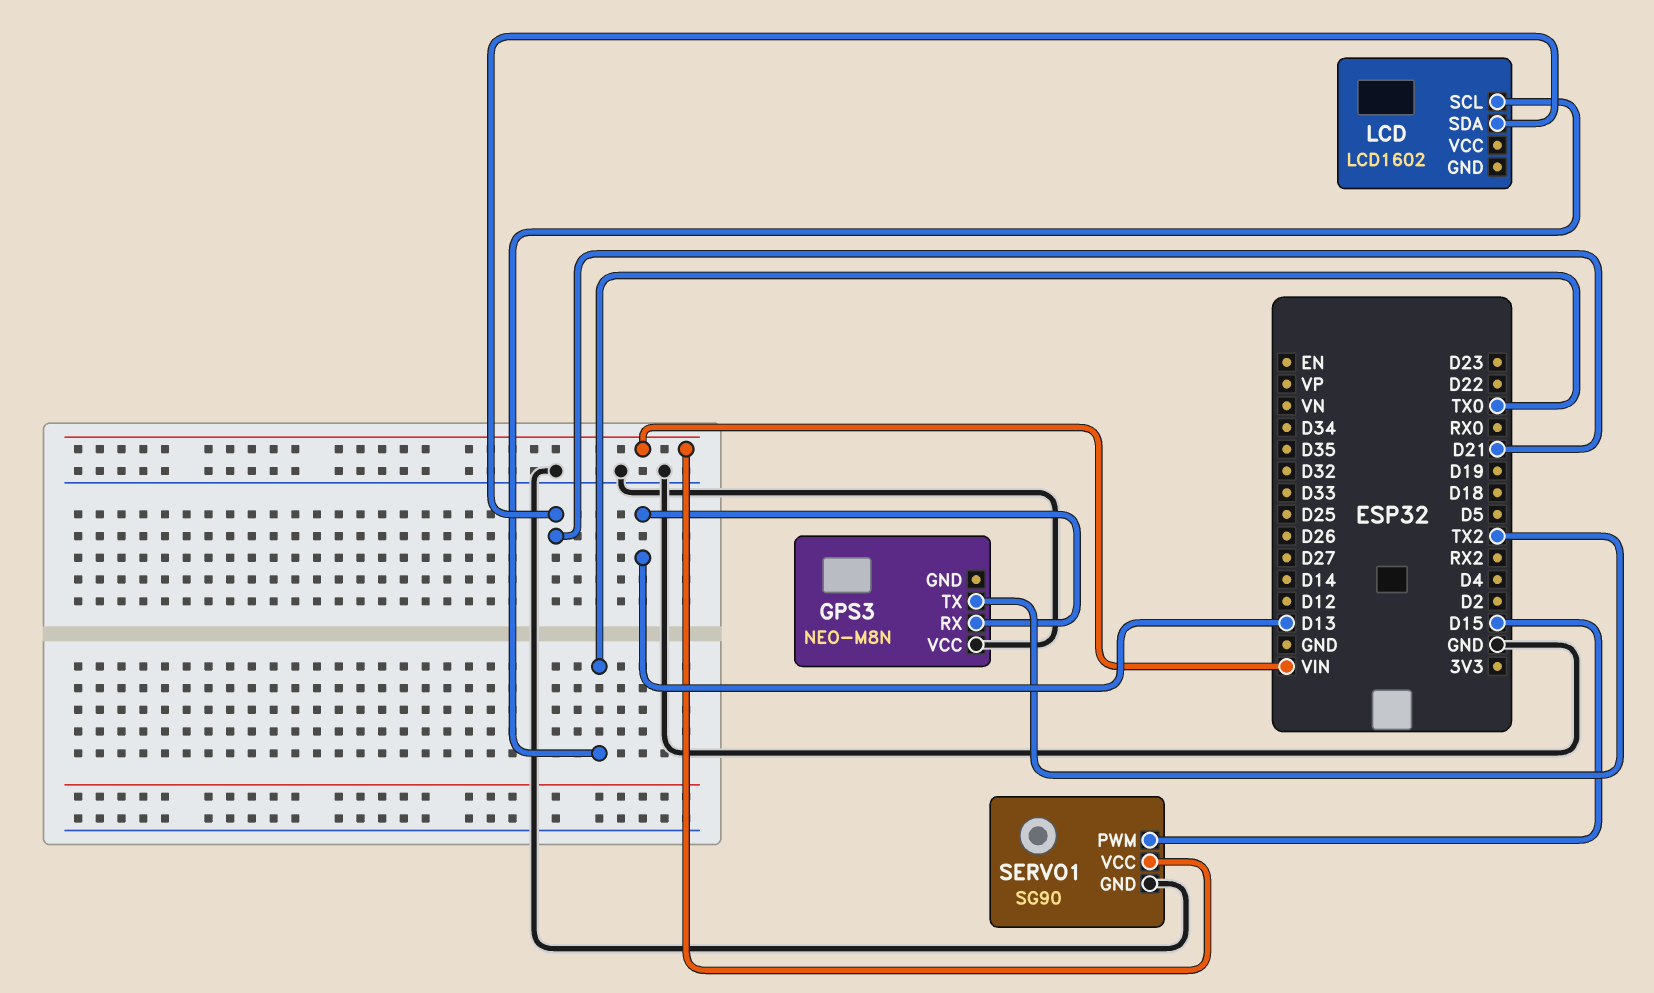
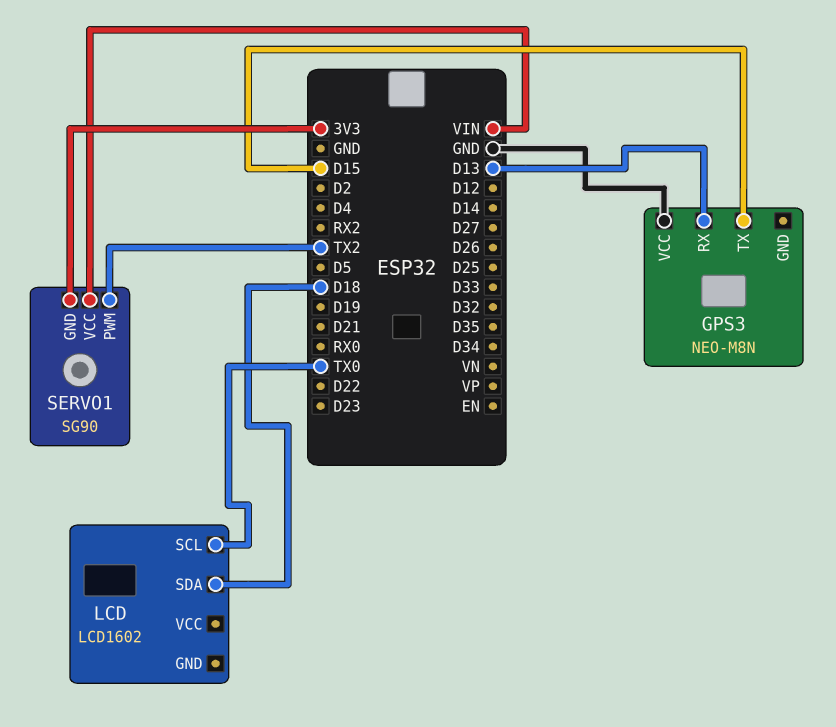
GPS3 pin TX: TX2 -> D15
LCD pin SDA: D21 -> D18
SERVO1 pin GND: GND -> 3V3
SERVO1 pin PWM: D15 -> TX2

